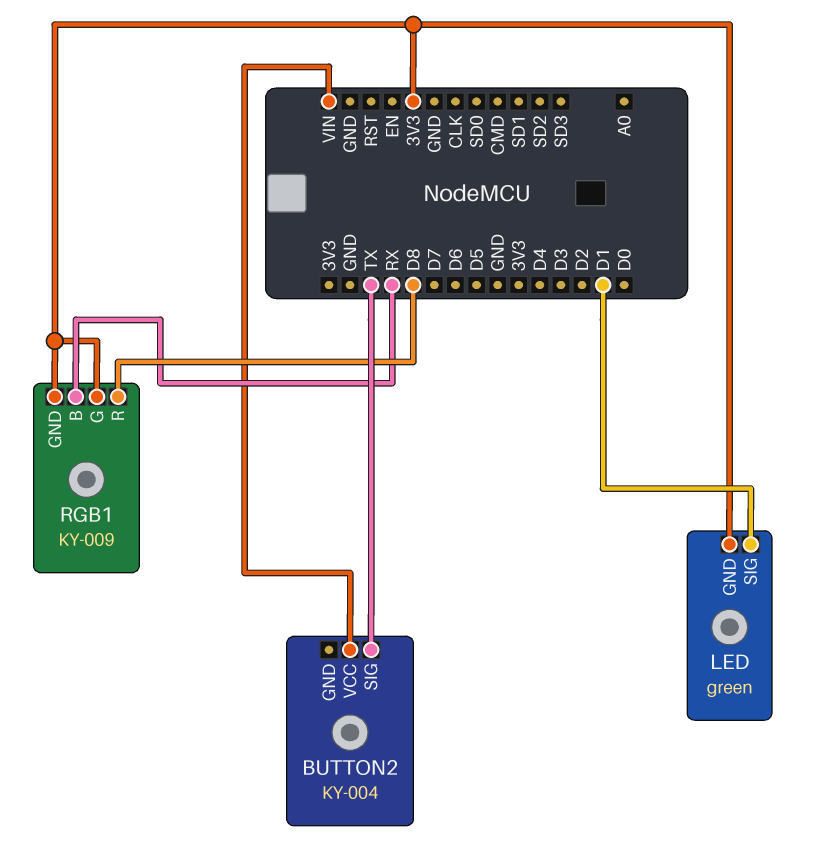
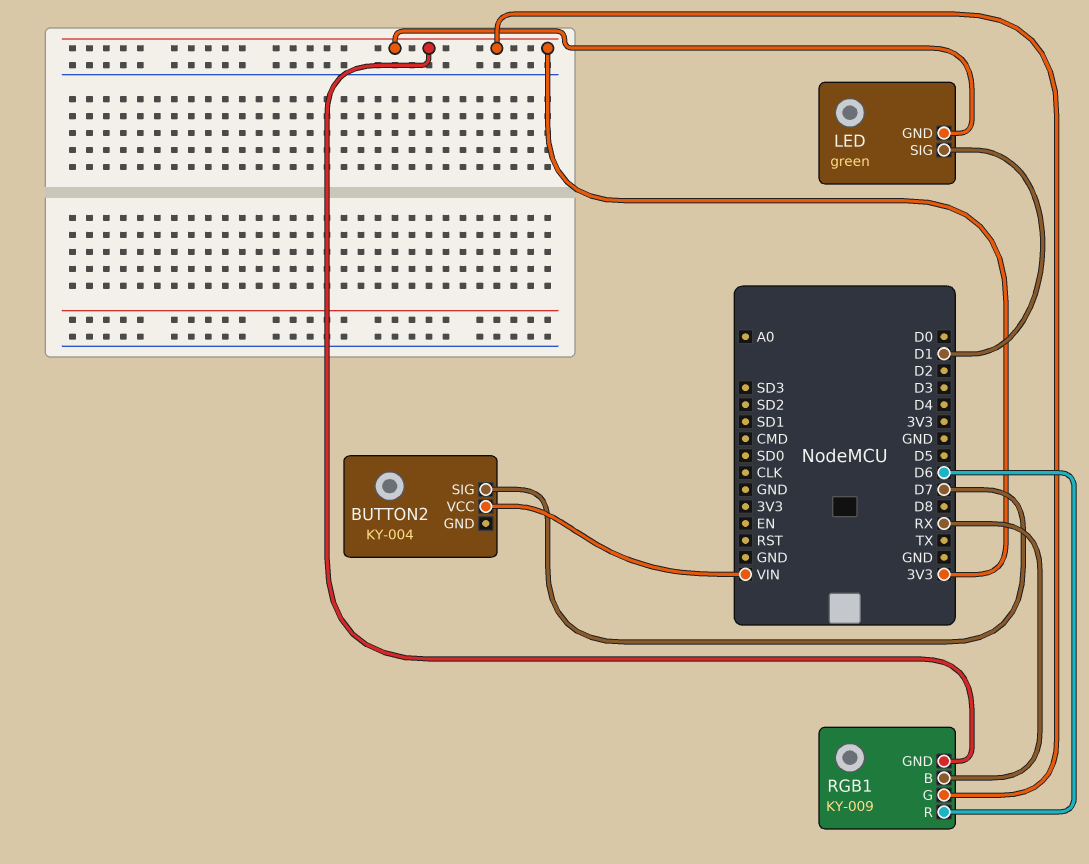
BUTTON2 pin SIG: TX -> D7
RGB1 pin R: D8 -> D6

